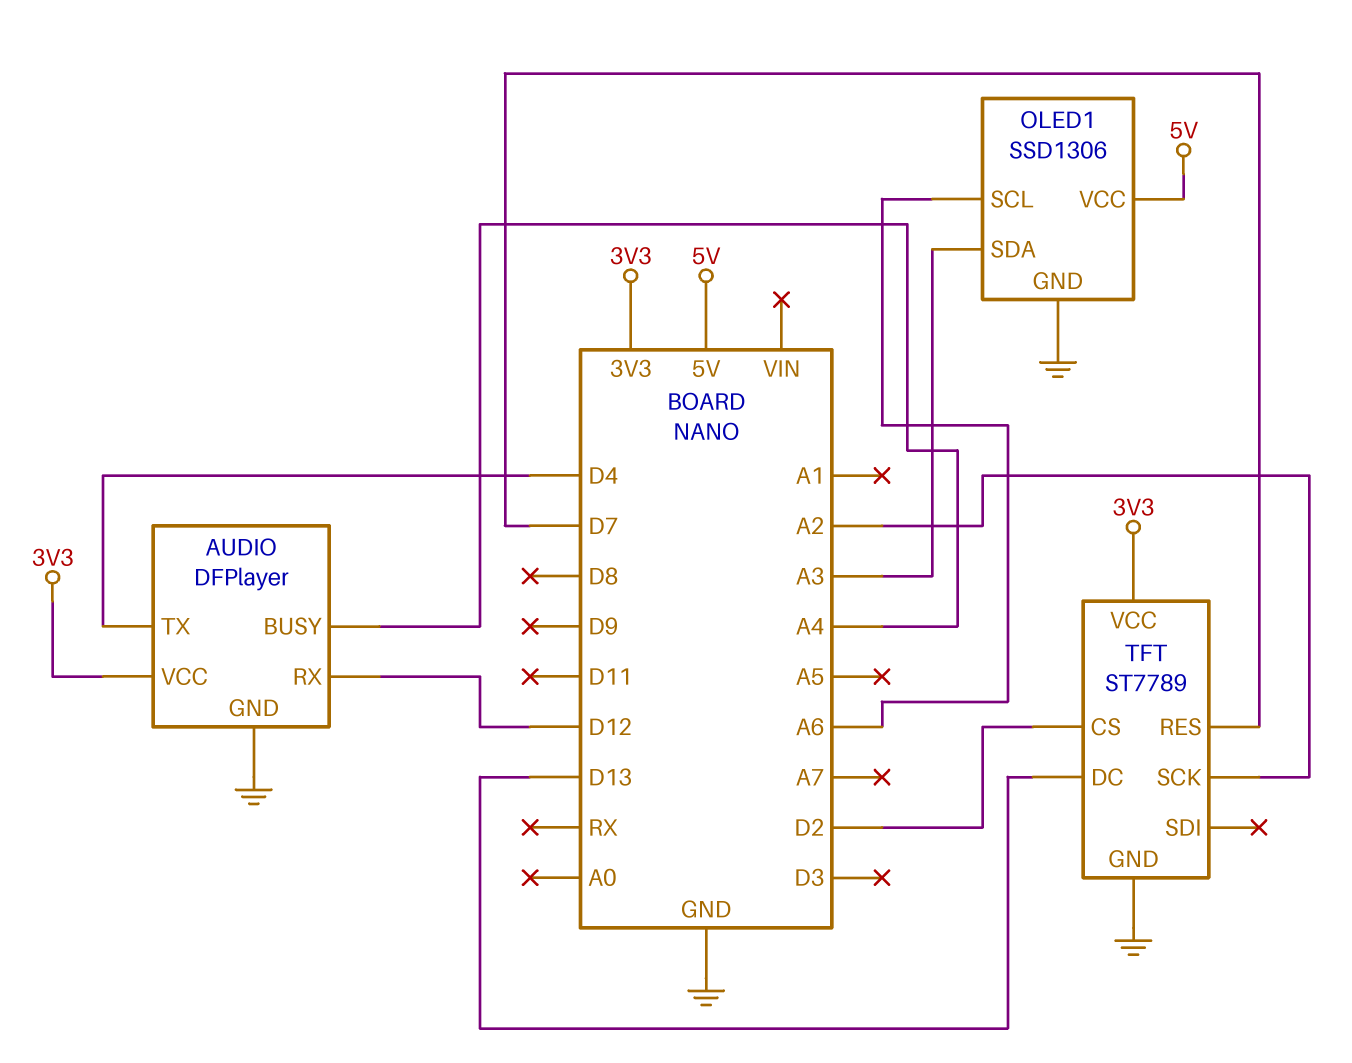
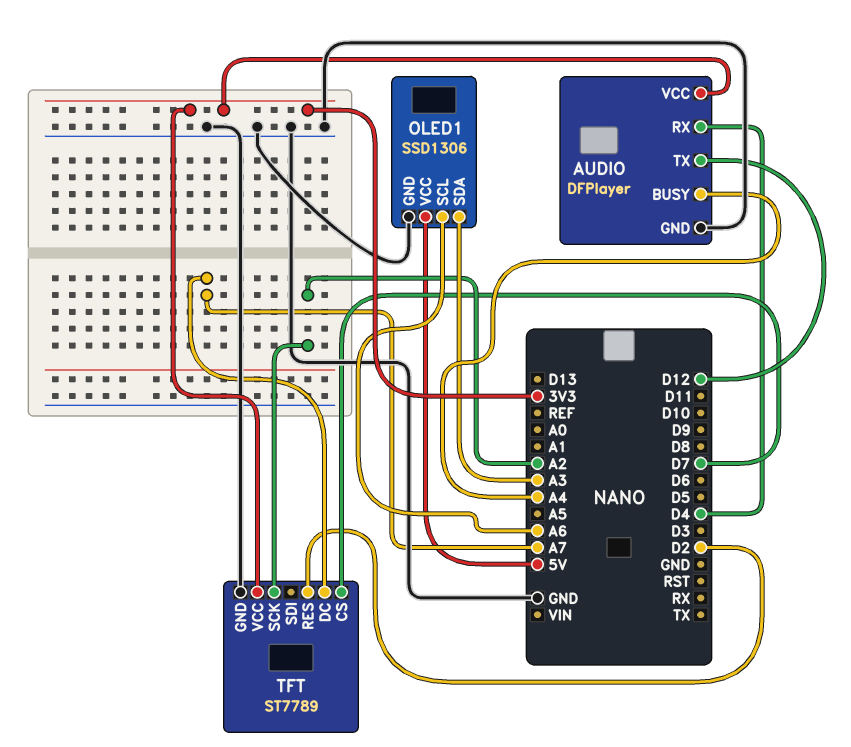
AUDIO pin RX: D12 -> D4
AUDIO pin TX: D4 -> D12
TFT pin CS: D2 -> D7
TFT pin DC: D13 -> A7
TFT pin RES: D7 -> D2

